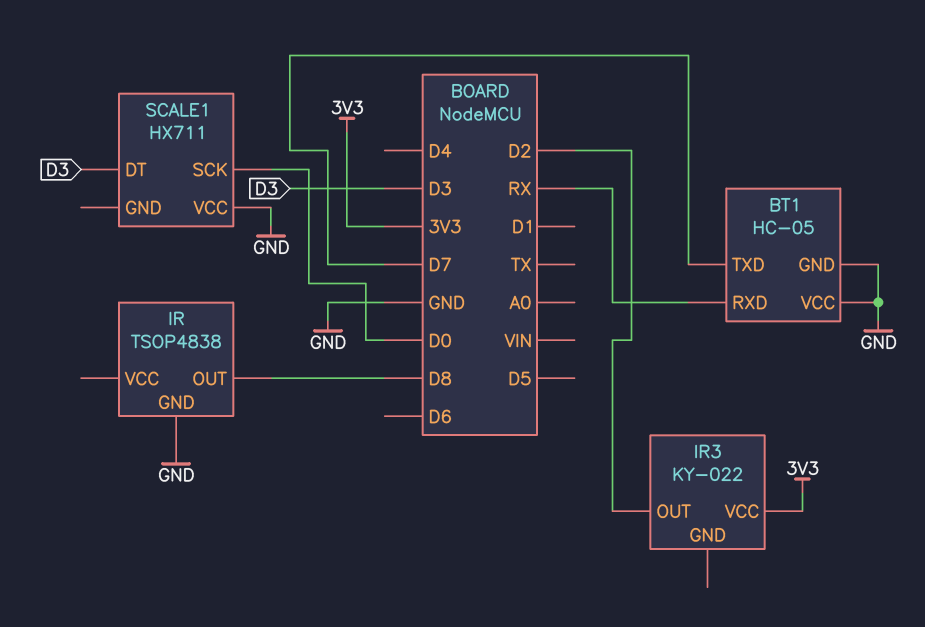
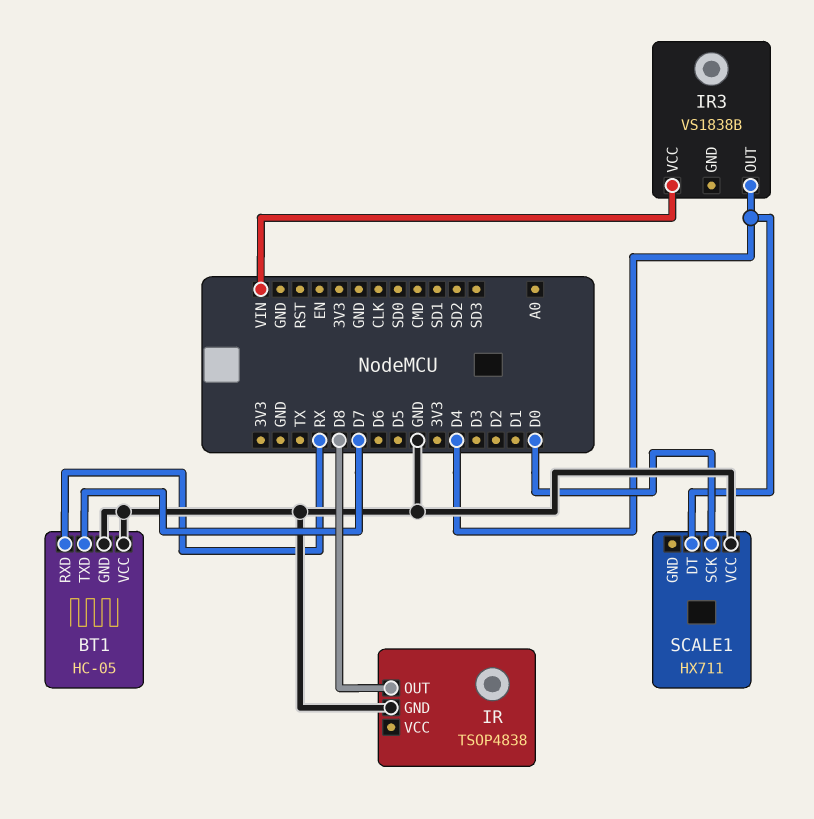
IR3: KY-022 -> VS1838B
IR3 pin OUT: D2 -> D4
IR3 pin VCC: 3V3 -> VIN
SCALE1 pin DT: D3 -> D4

